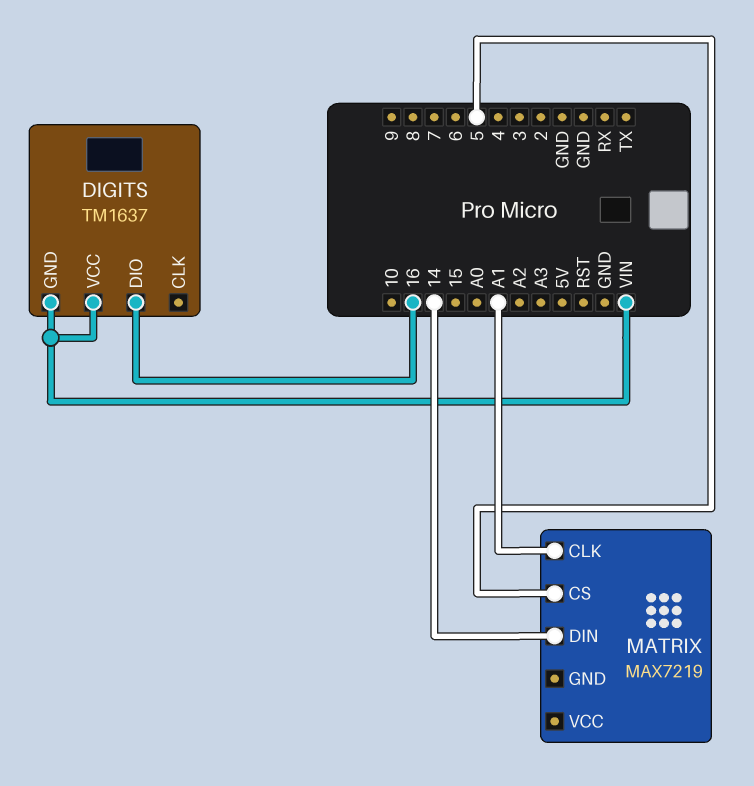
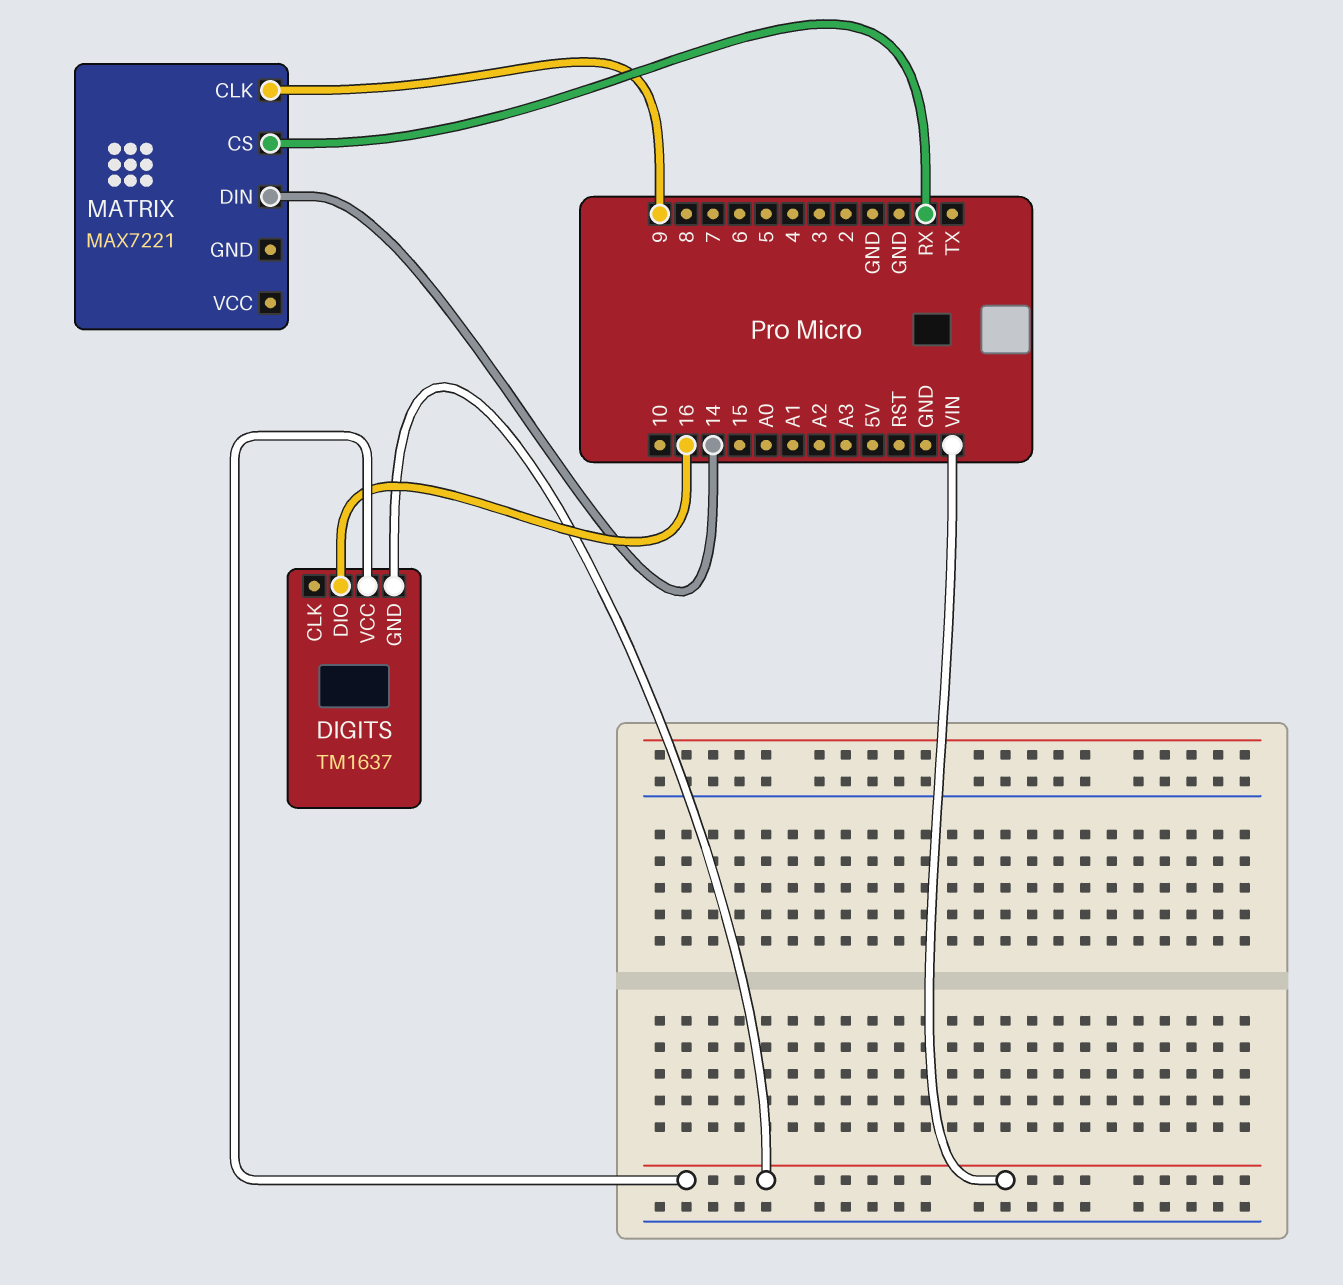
MATRIX: MAX7219 -> MAX7221
MATRIX pin CLK: A1 -> 9
MATRIX pin CS: 5 -> RX

